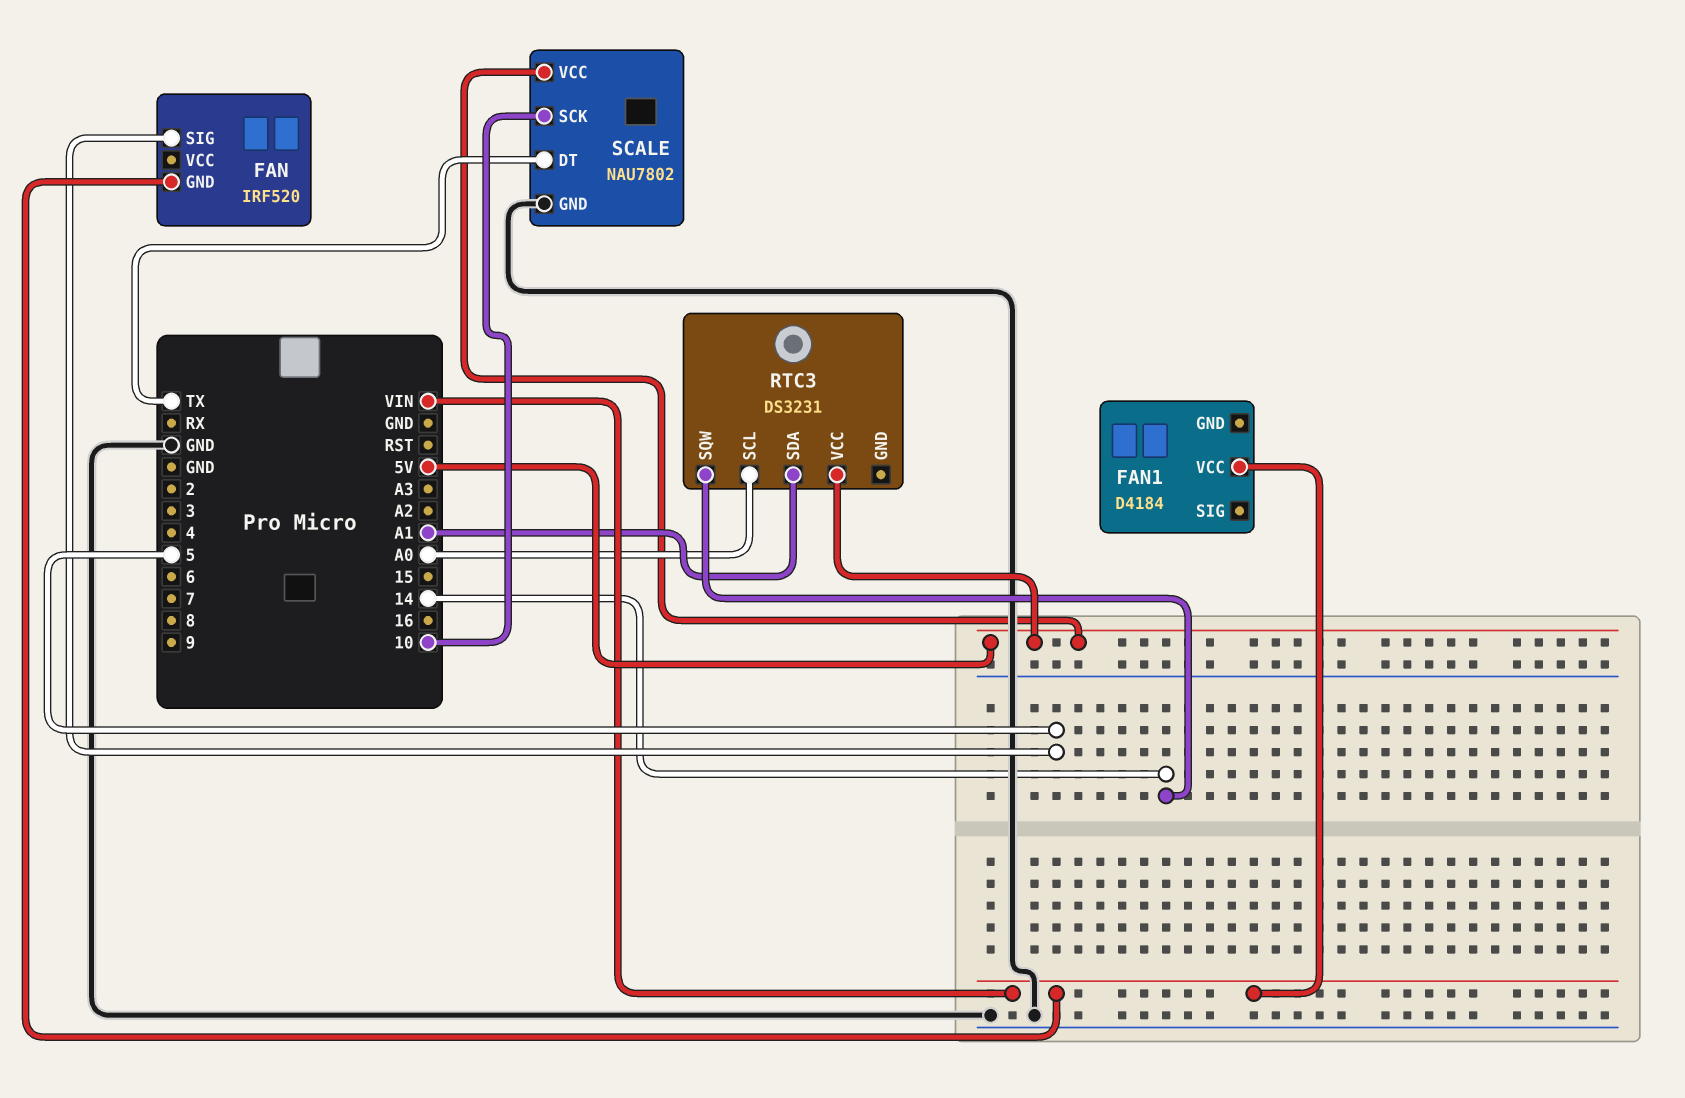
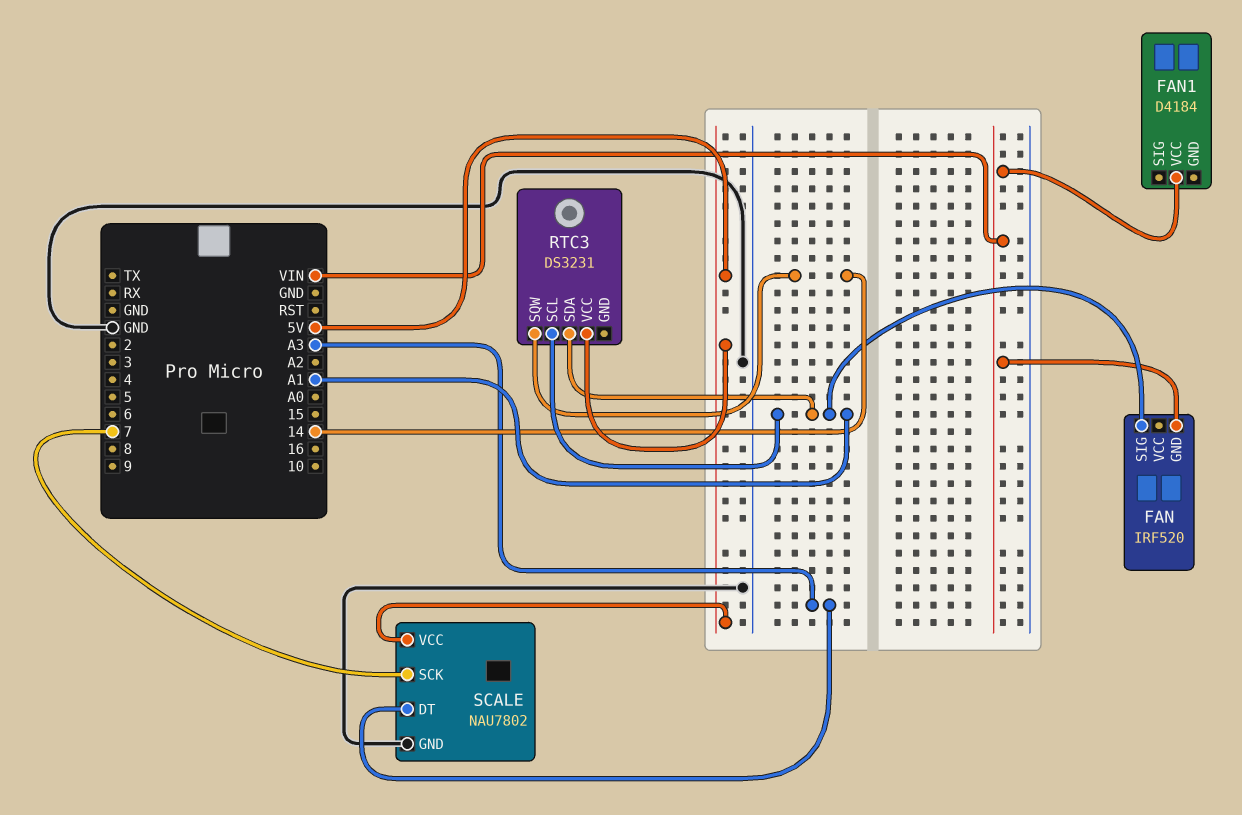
FAN pin SIG: 5 -> A1
RTC3 pin SCL: A0 -> A1
SCALE pin DT: TX -> A3
SCALE pin SCK: 10 -> 7

